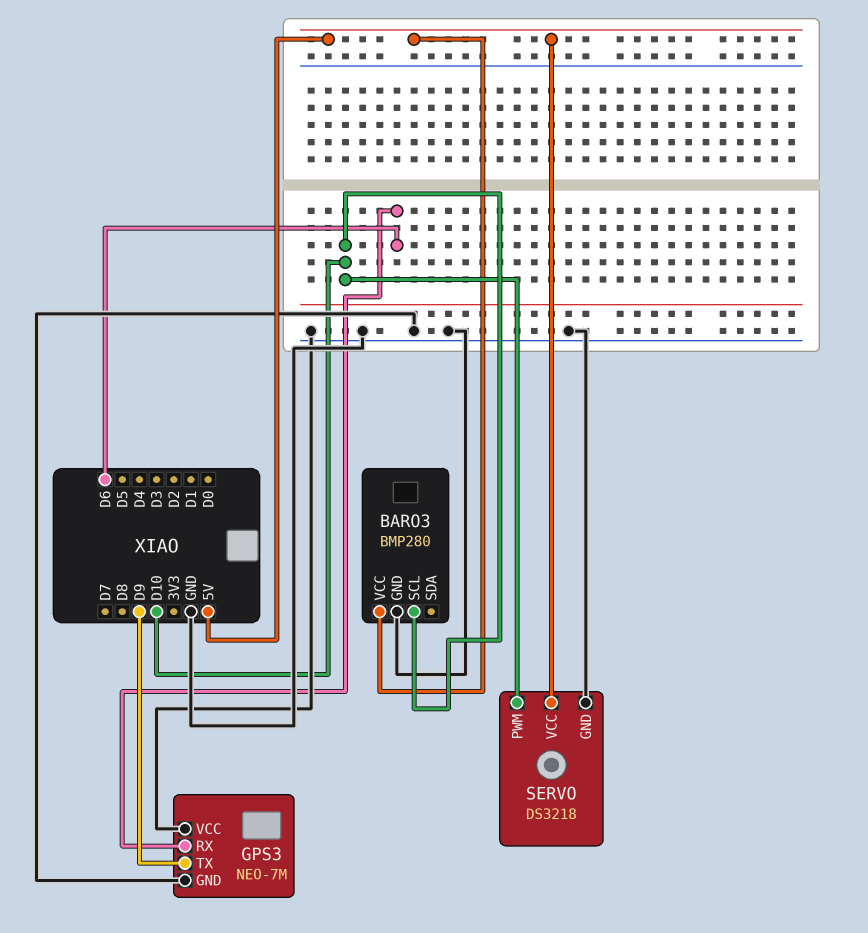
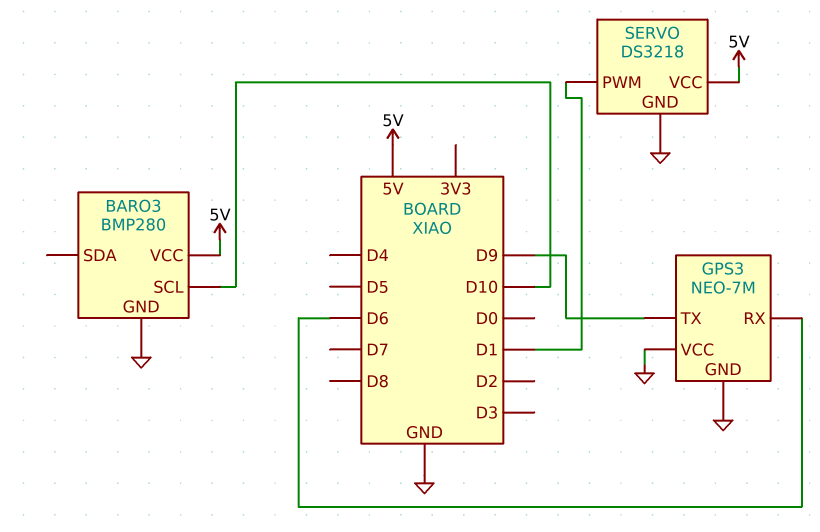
SERVO pin PWM: D10 -> D1

